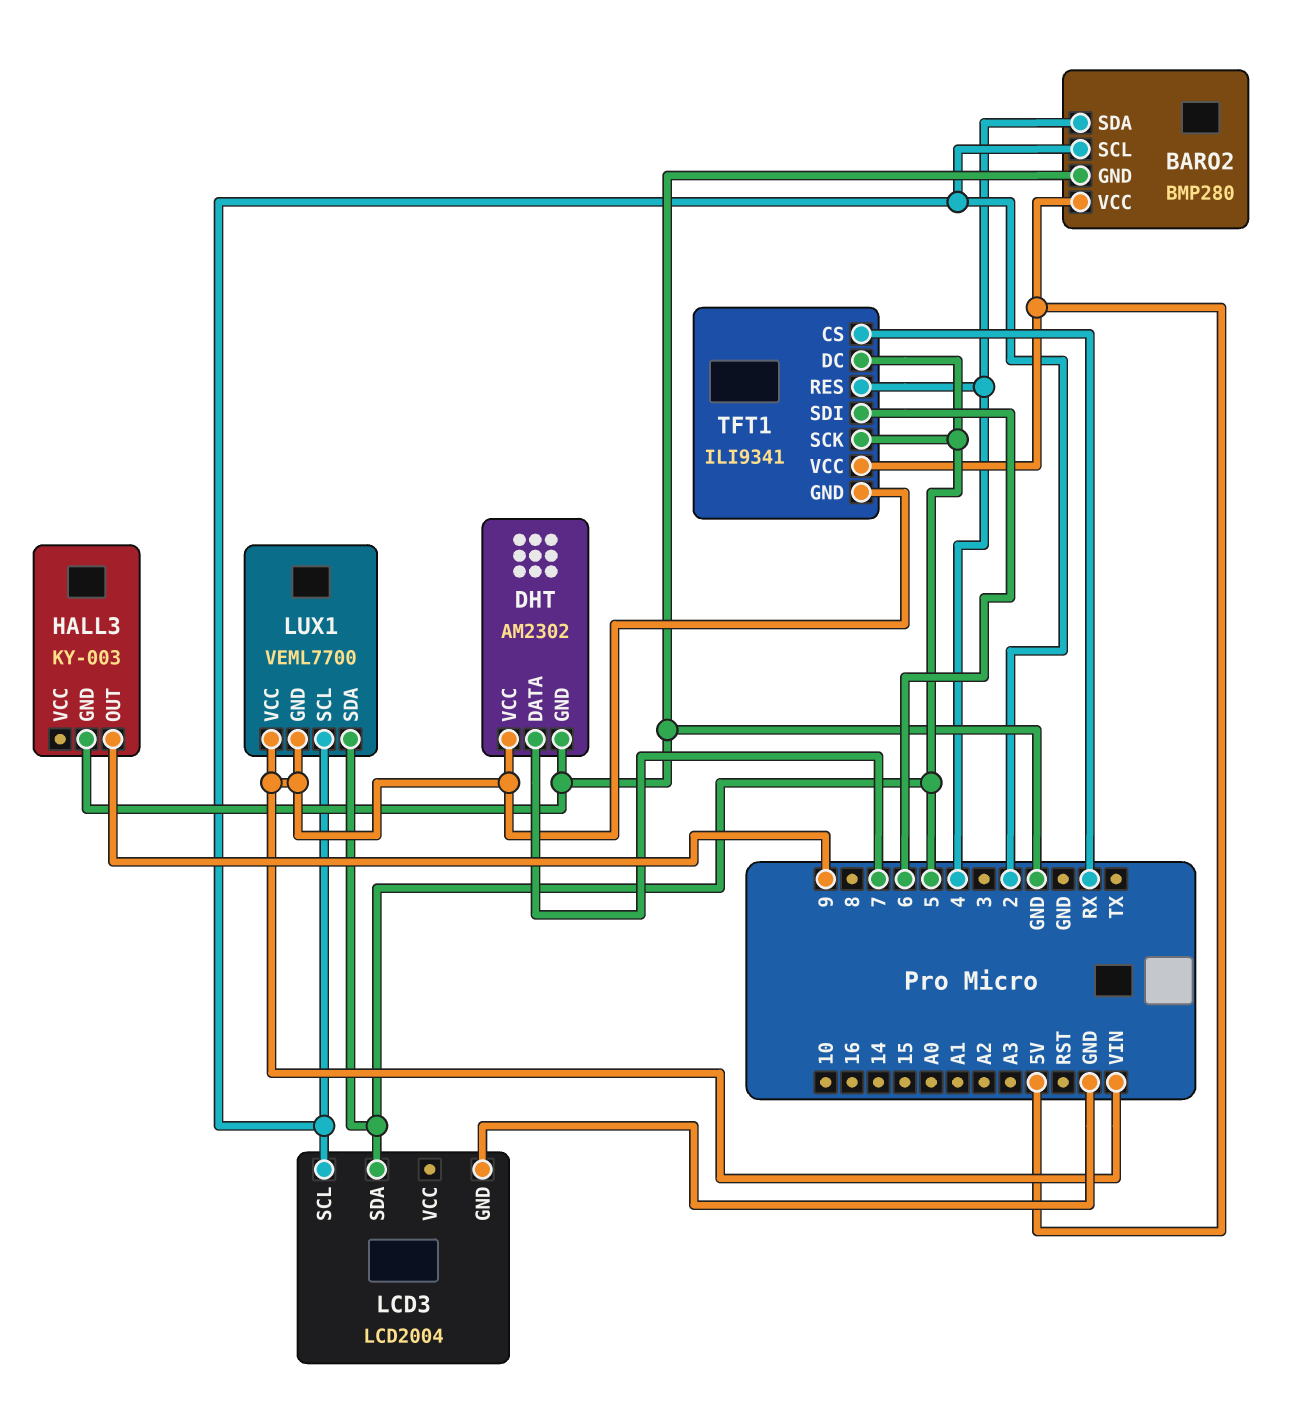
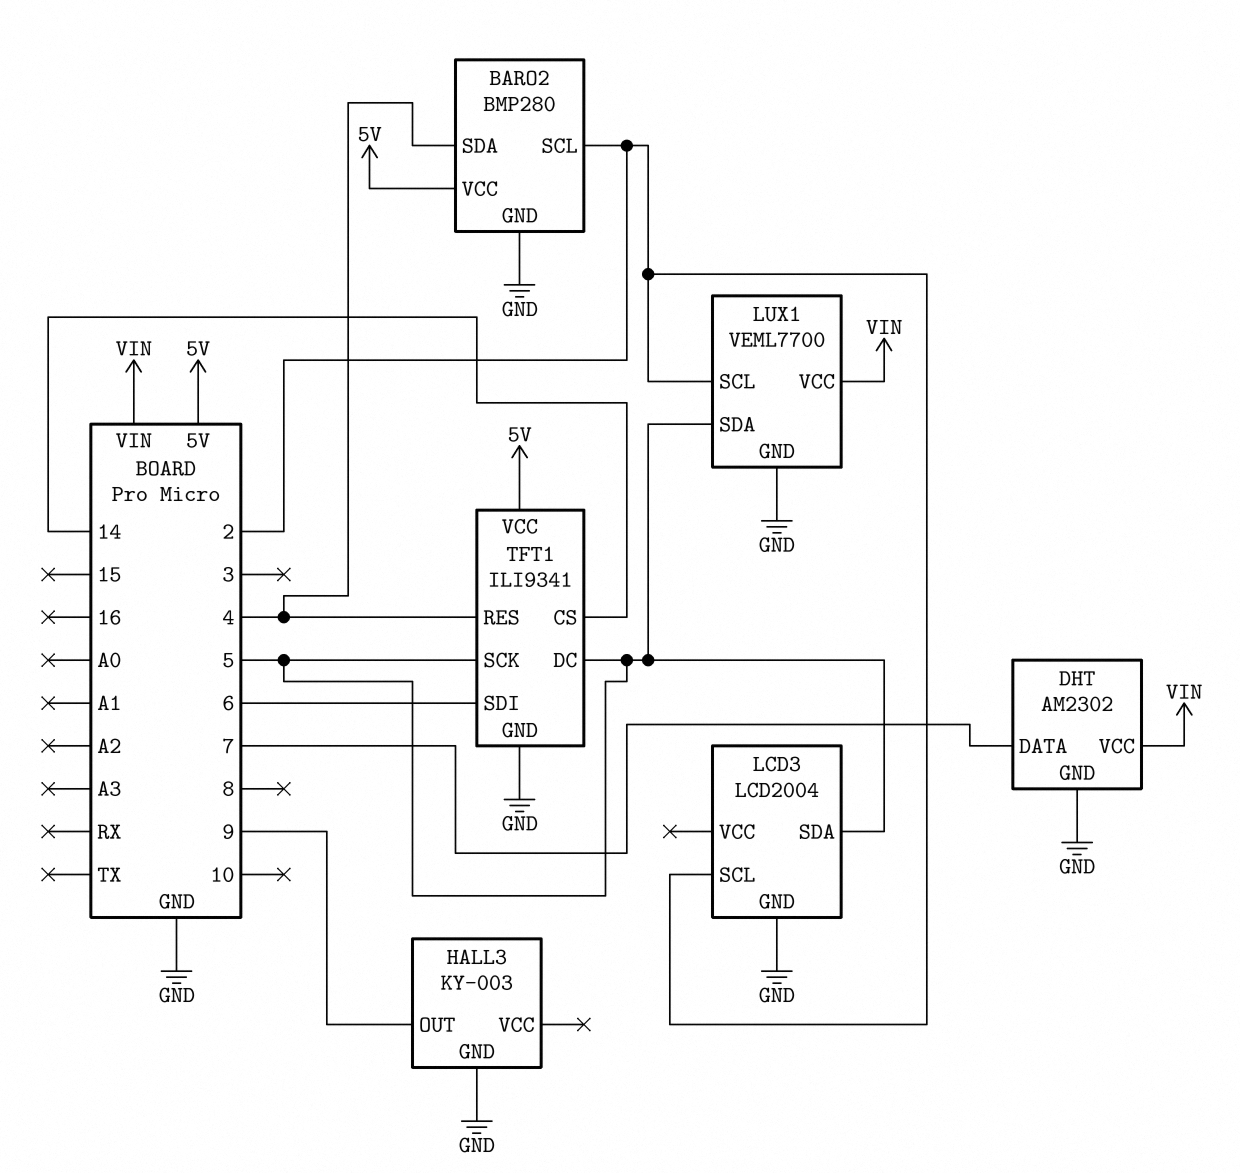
LUX1 pin GND: VIN -> GND
TFT1 pin CS: RX -> 14
TFT1 pin GND: VIN -> GND

